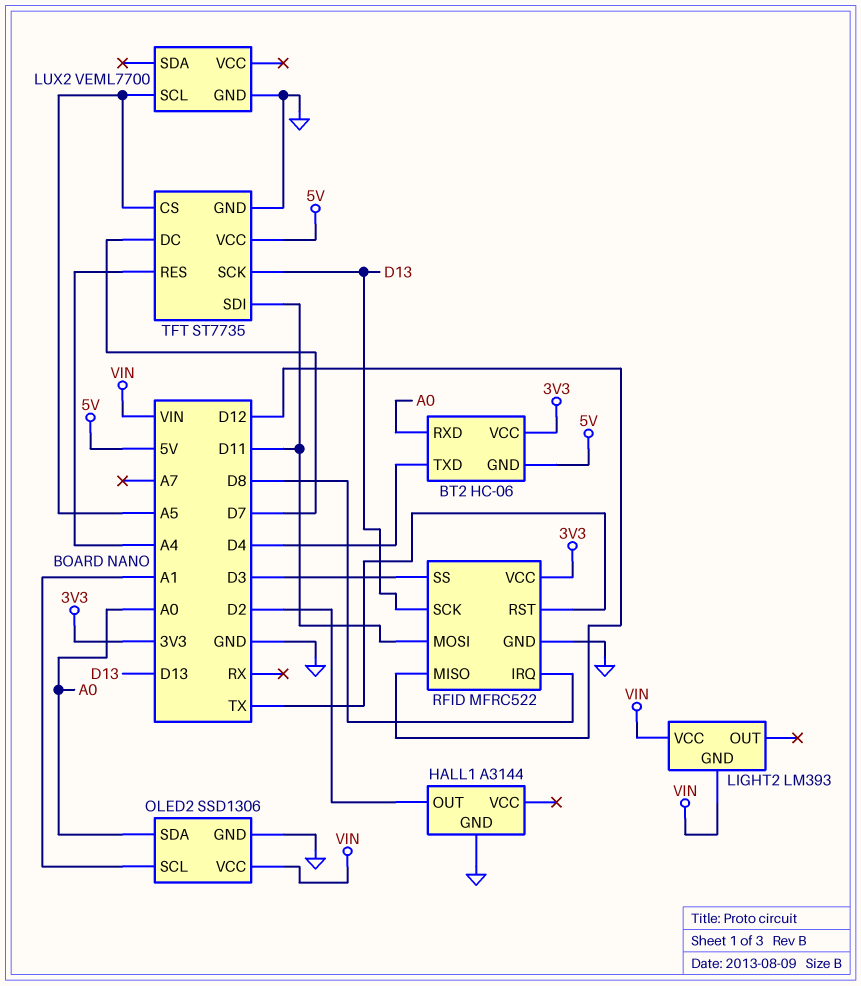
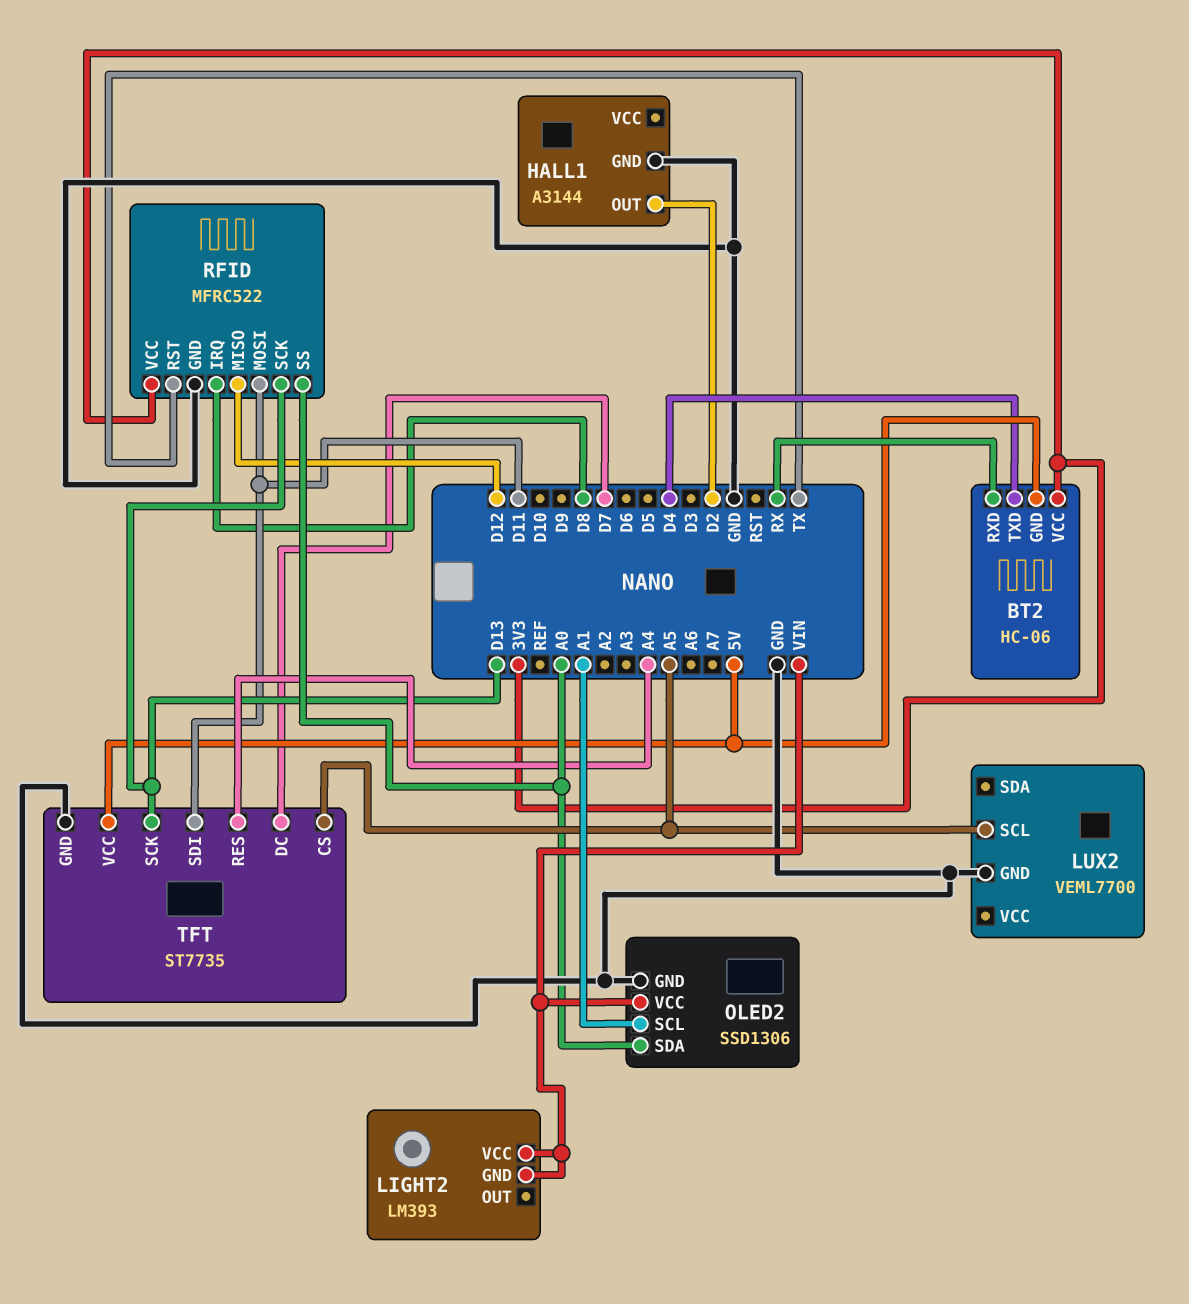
BT2 pin RXD: A0 -> RX
RFID pin SS: D3 -> A0

